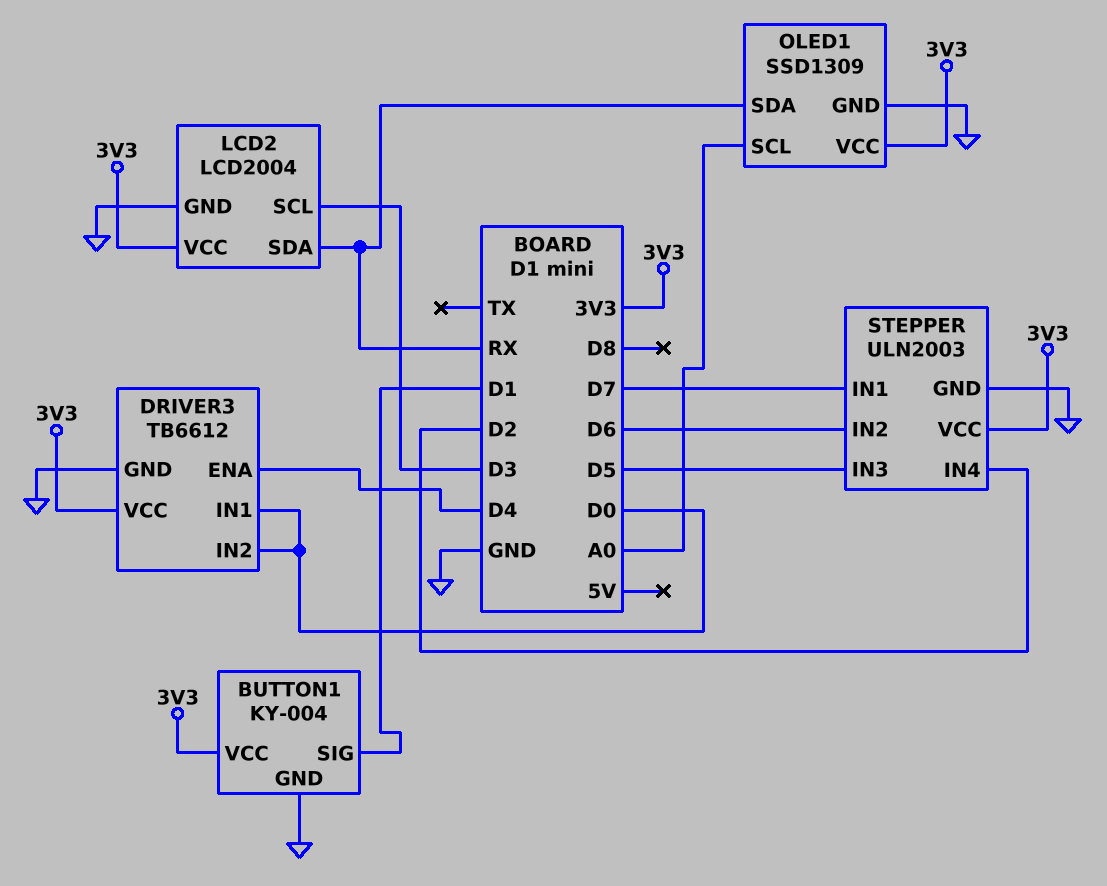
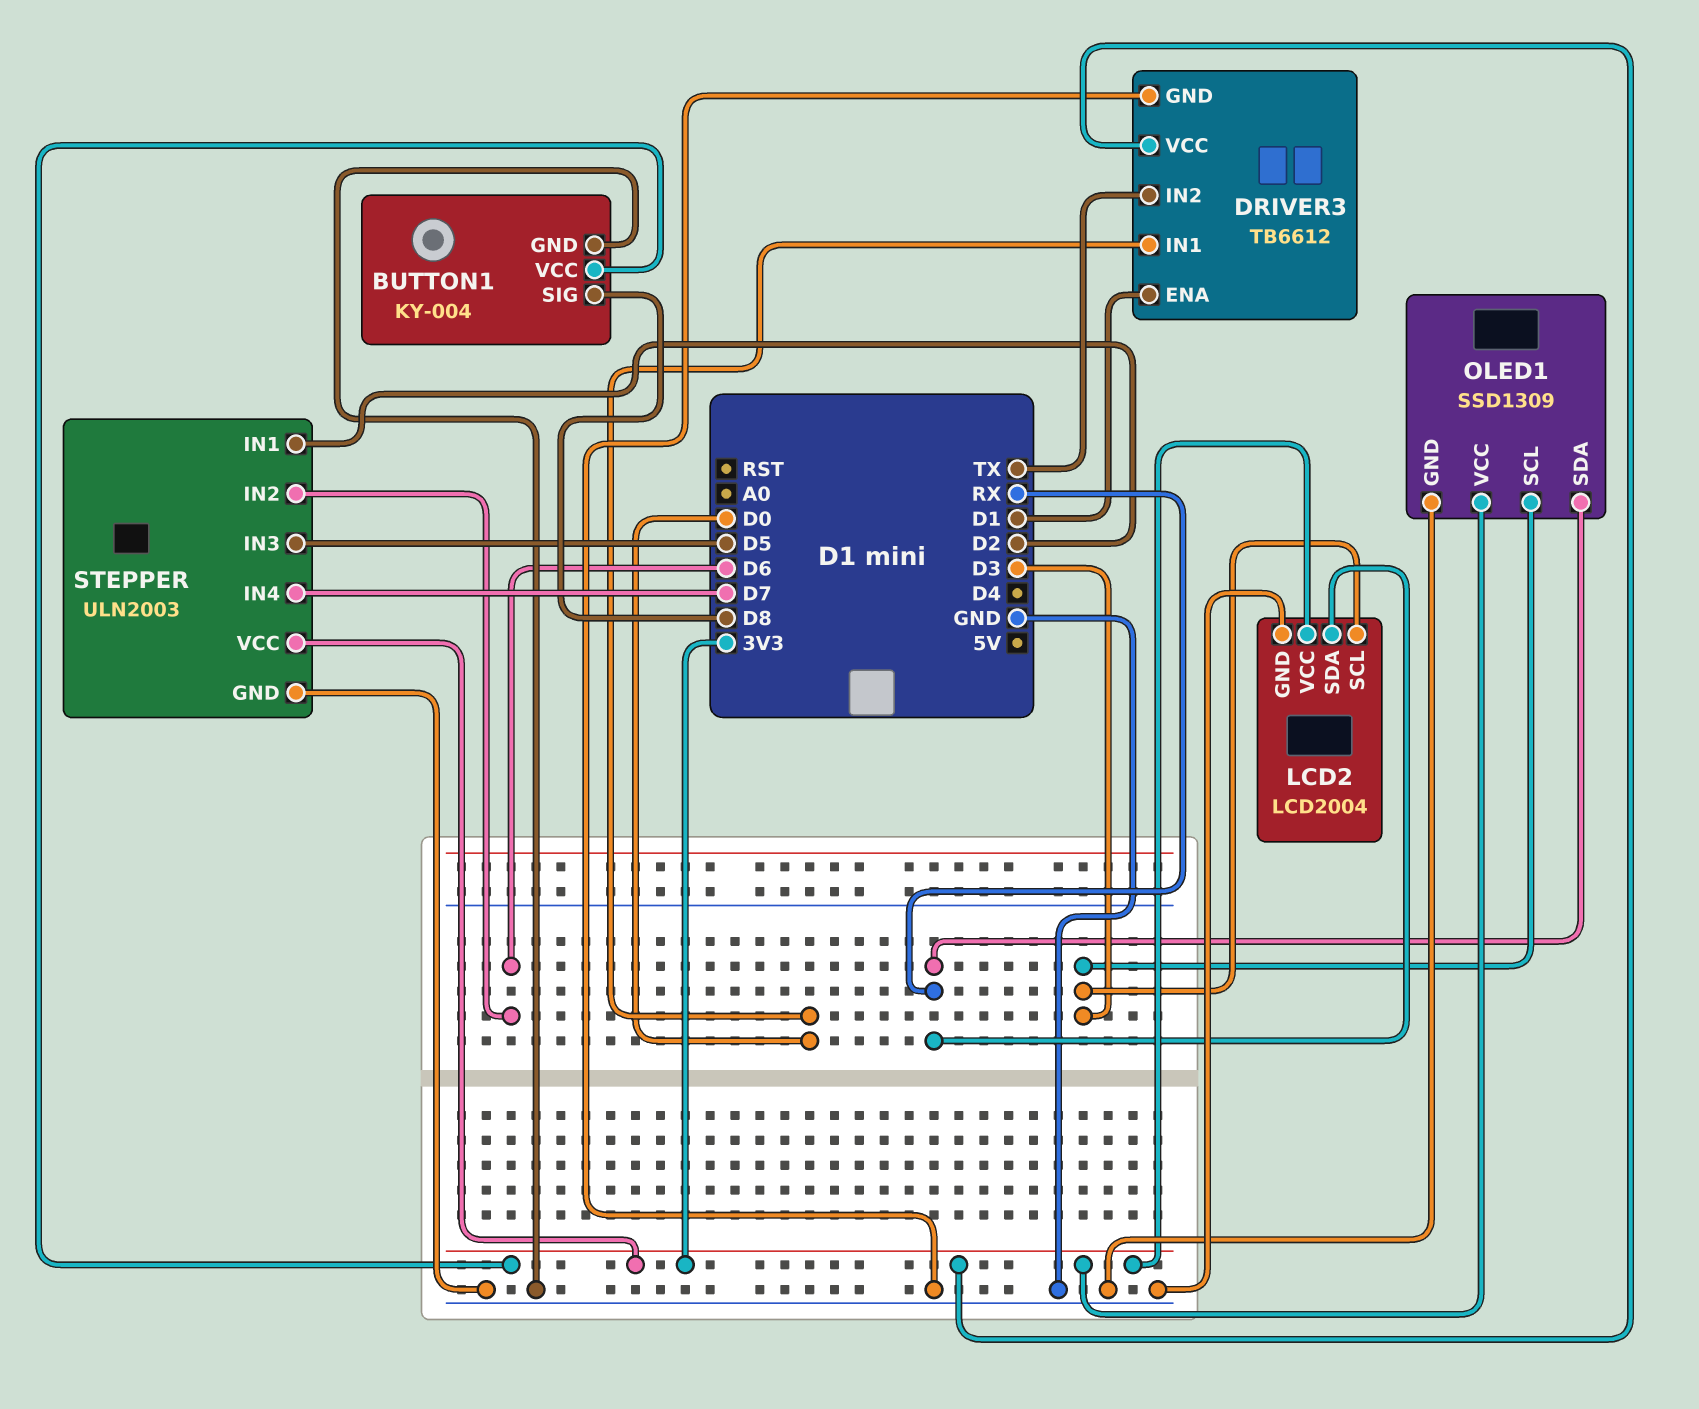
BUTTON1 pin SIG: D1 -> D8
DRIVER3 pin ENA: D4 -> D1
DRIVER3 pin IN2: D0 -> TX
OLED1 pin SCL: A0 -> D3
STEPPER pin IN1: D7 -> D2
STEPPER pin IN4: D2 -> D7

